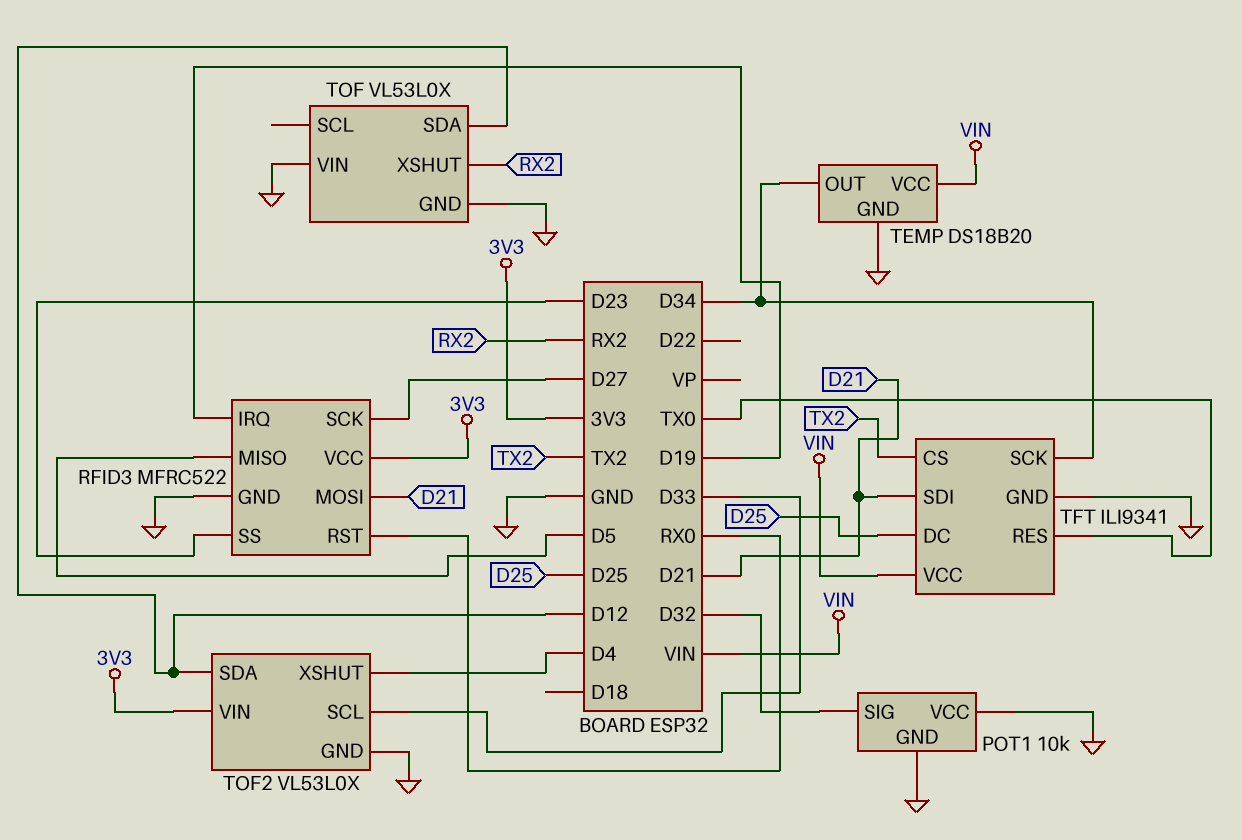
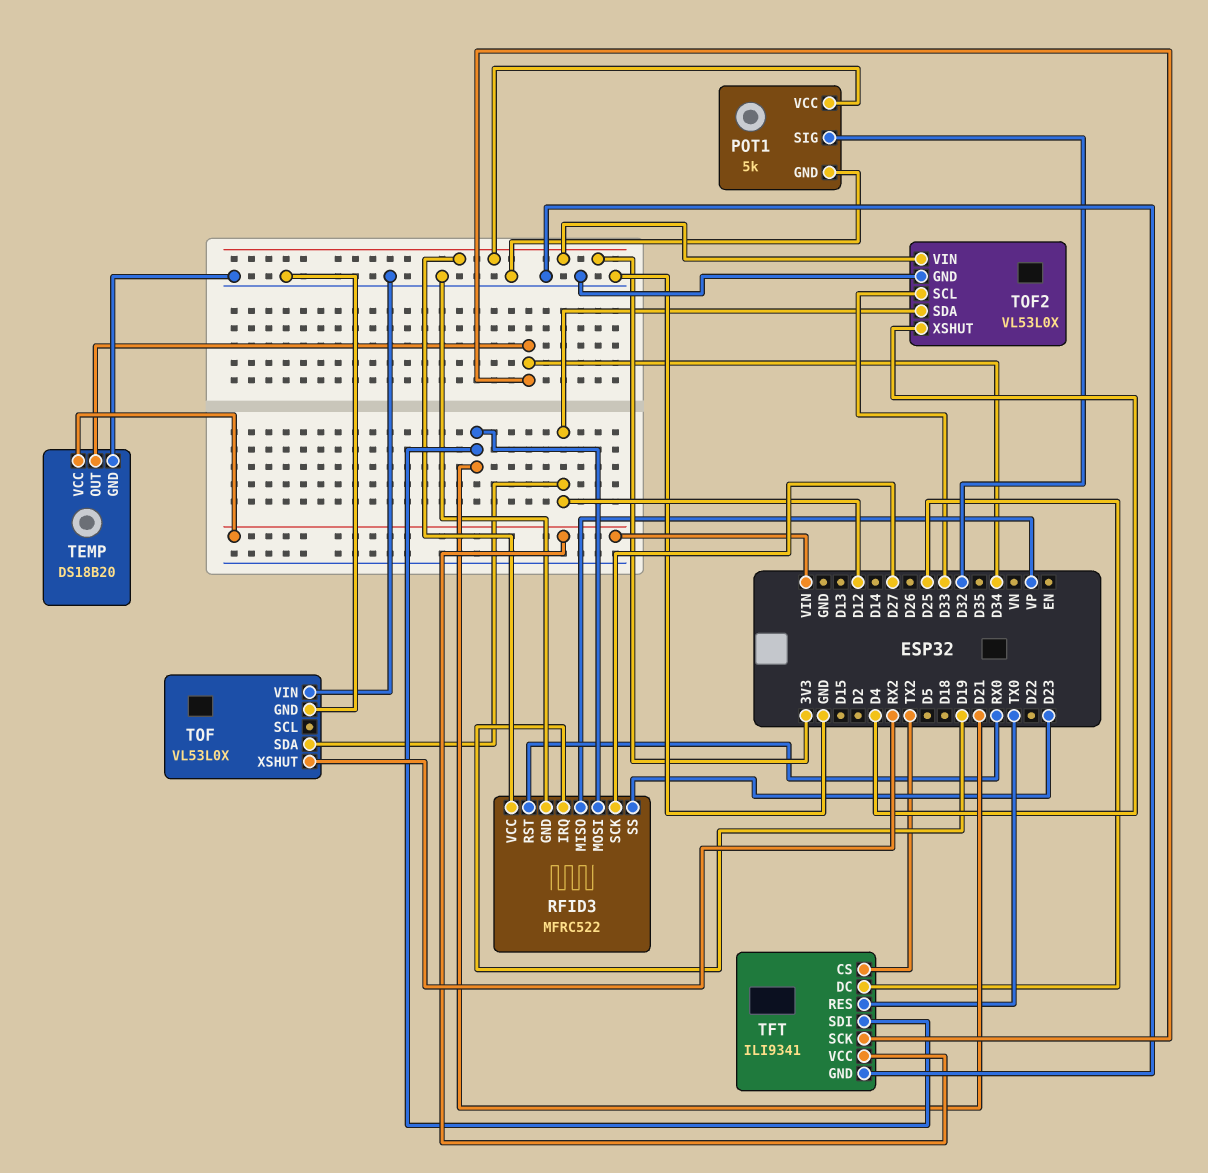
POT1: 10k -> 5k
POT1 pin VCC: GND -> 3V3
RFID3 pin MISO: D5 -> VP

